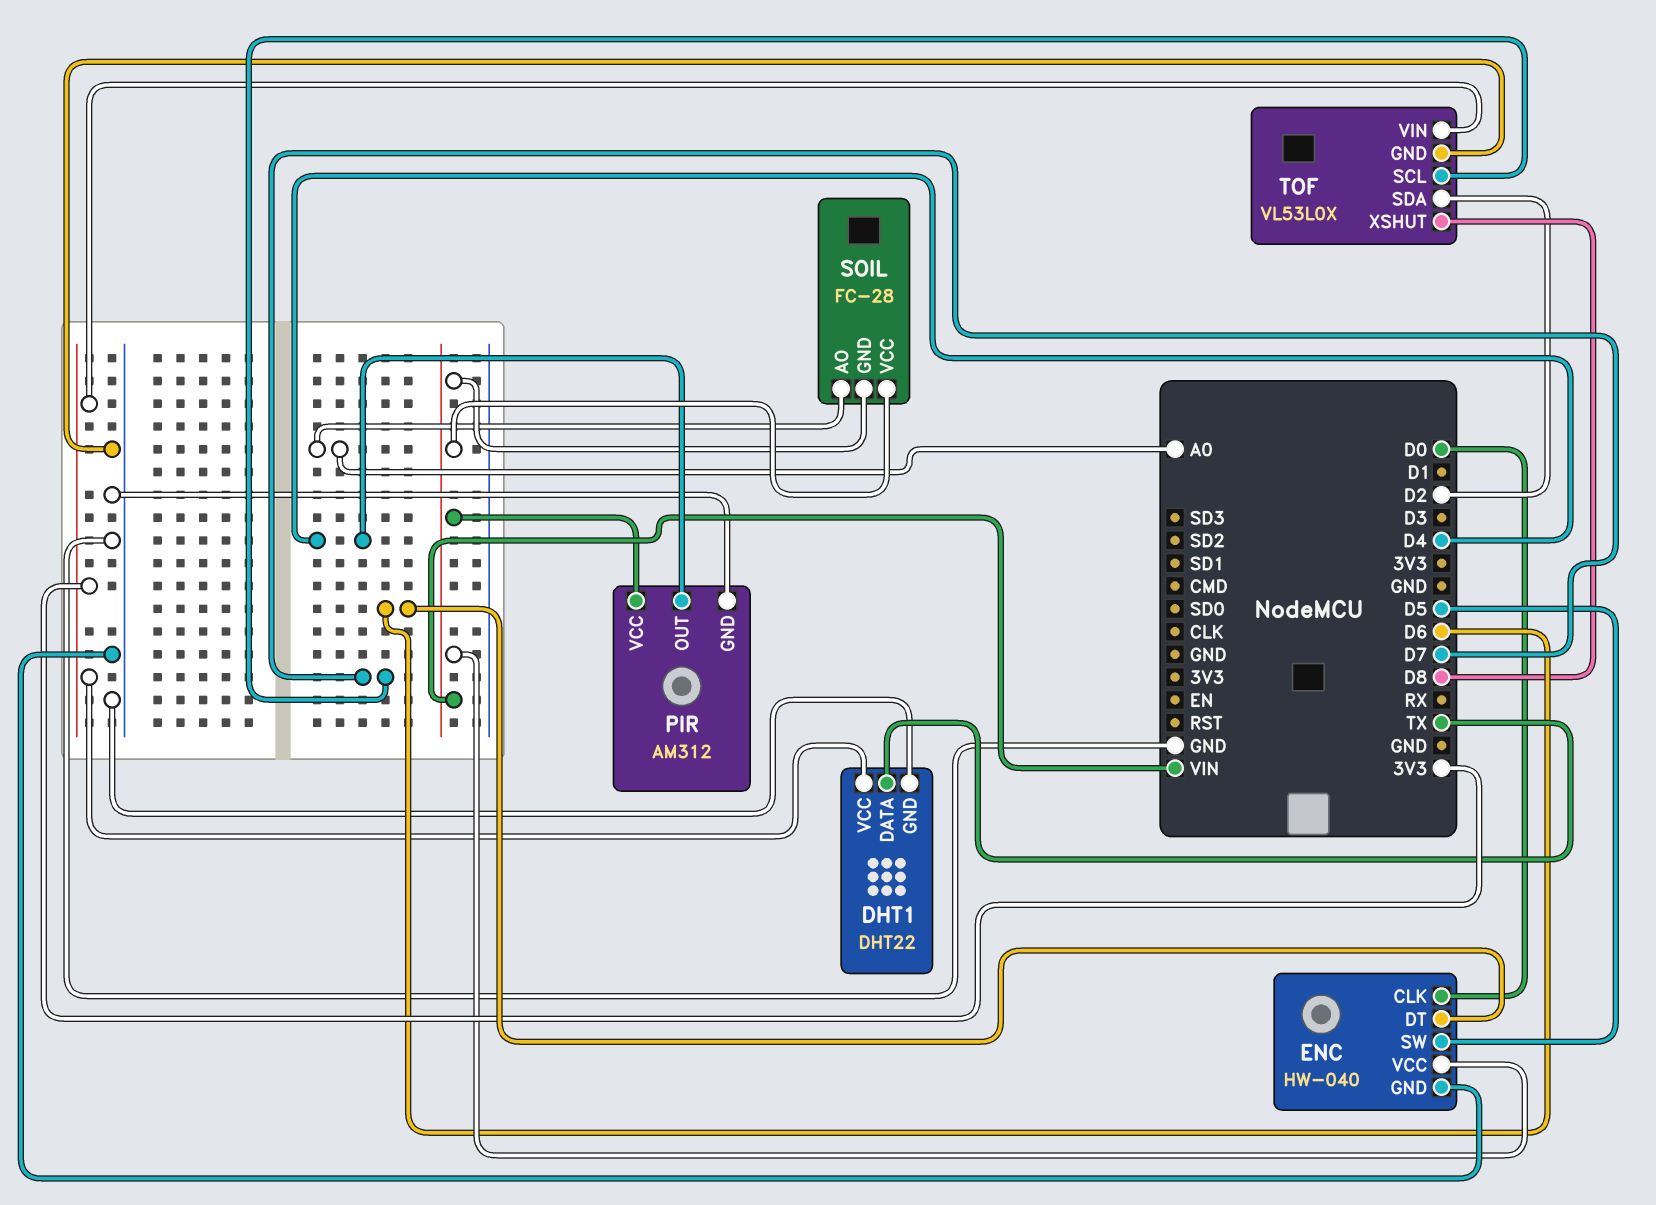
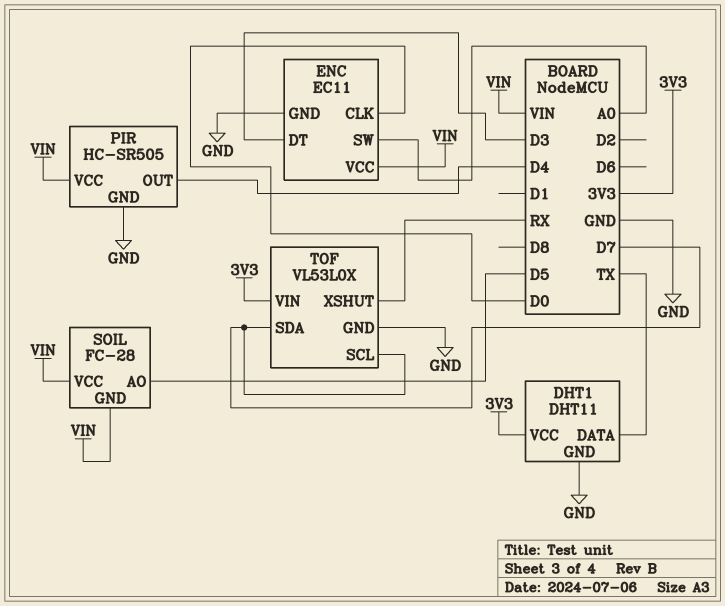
DHT1: DHT22 -> DHT11
ENC: HW-040 -> EC11
ENC pin DT: D6 -> D3
ENC pin SW: D5 -> A0
PIR: AM312 -> HC-SR505
SOIL pin AO: A0 -> D5
TOF pin SDA: D2 -> D7
TOF pin XSHUT: D8 -> RX

